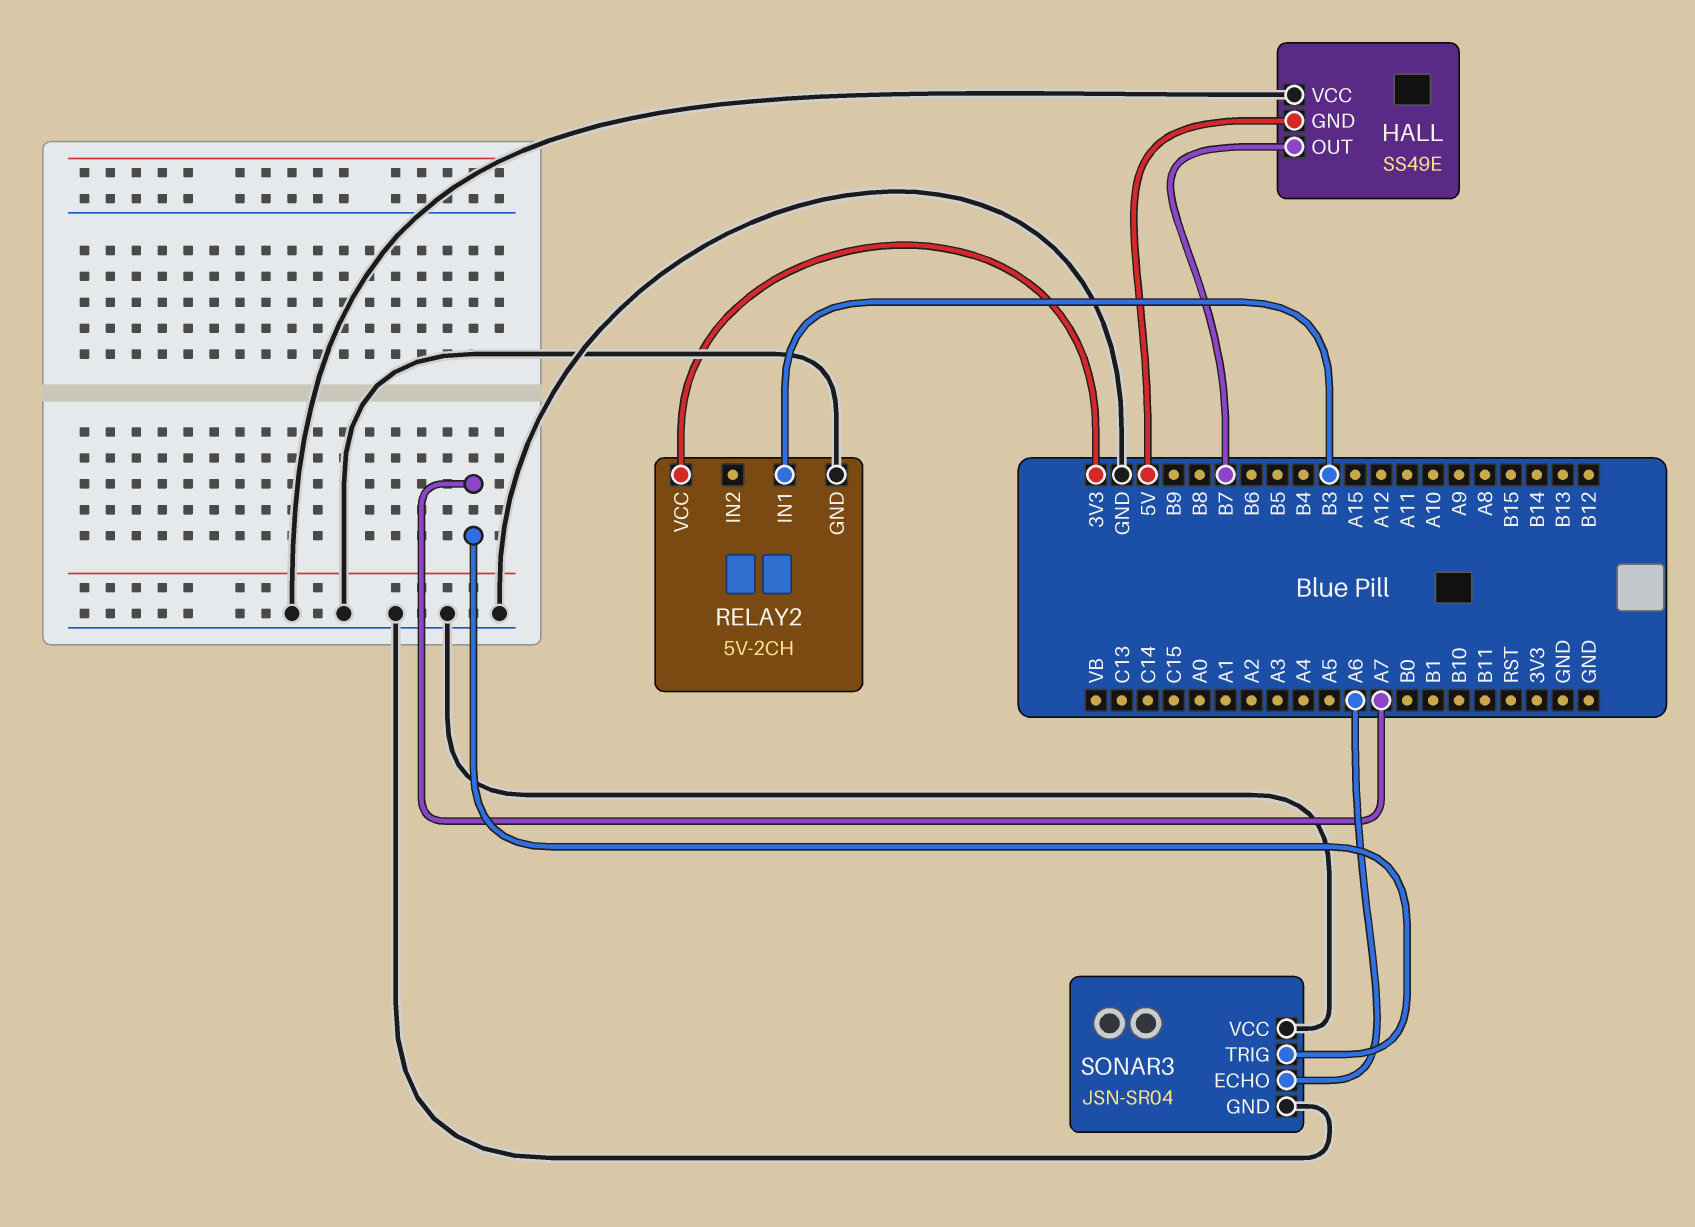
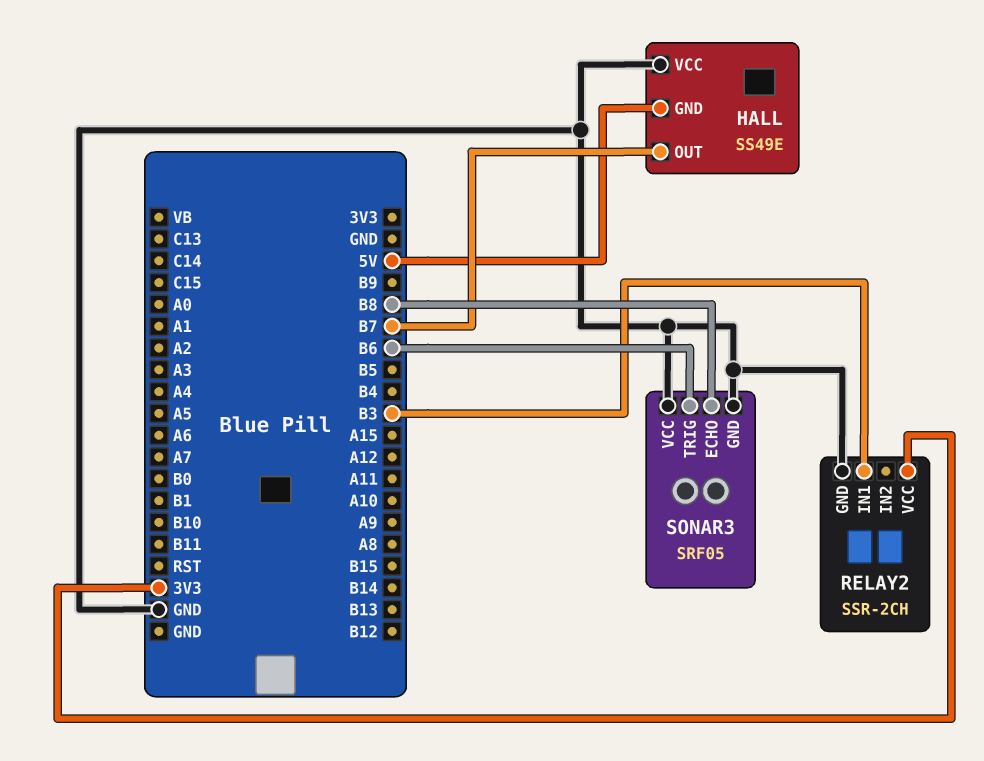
RELAY2: 5V-2CH -> SSR-2CH
SONAR3: JSN-SR04 -> SRF05
SONAR3 pin ECHO: A6 -> B8
SONAR3 pin TRIG: A7 -> B6

